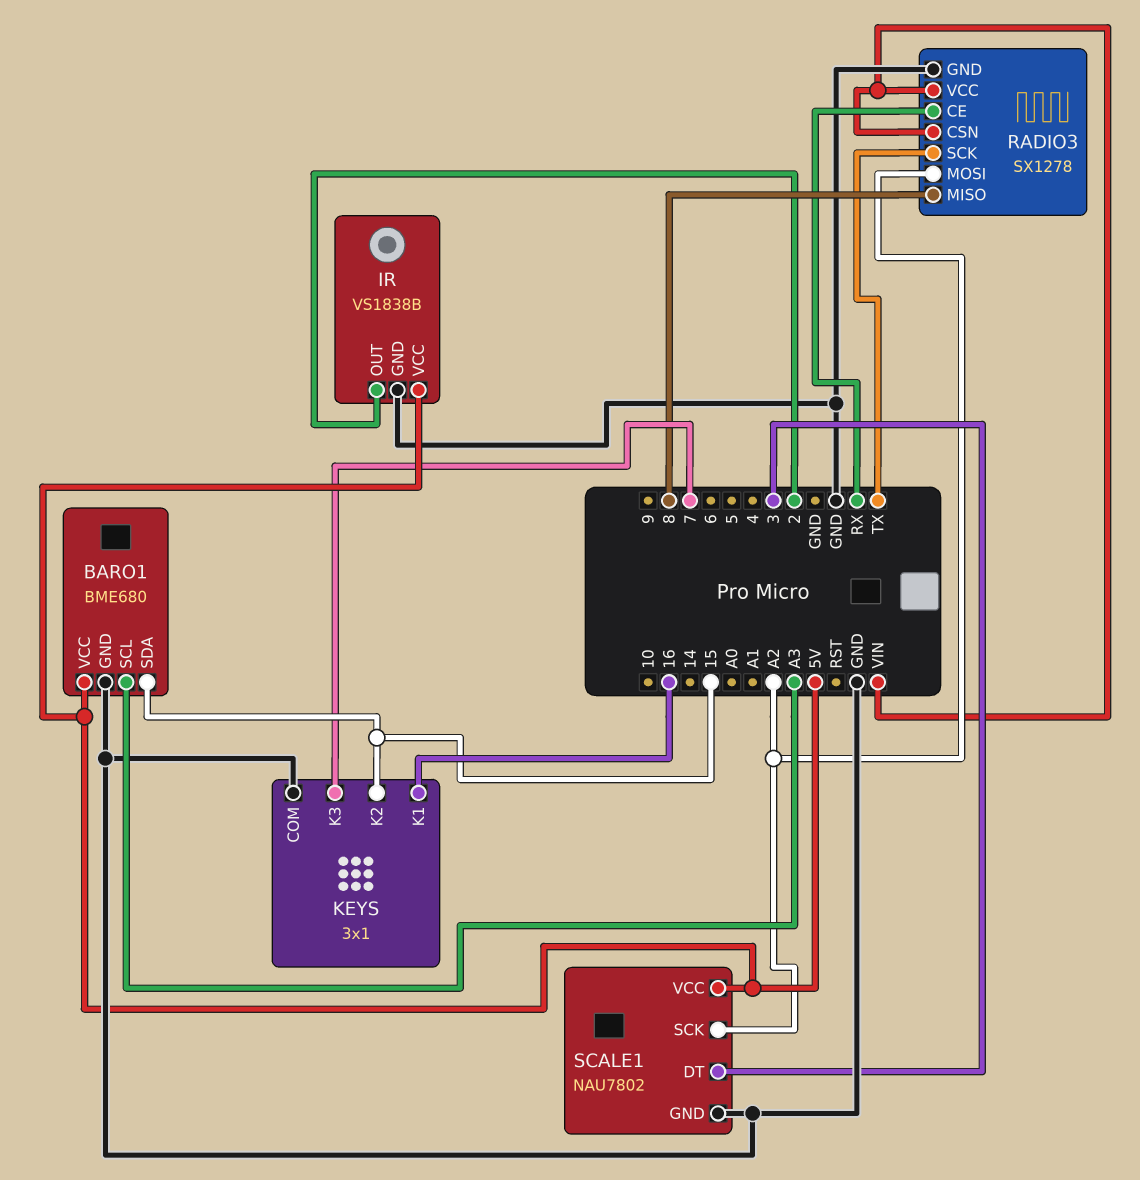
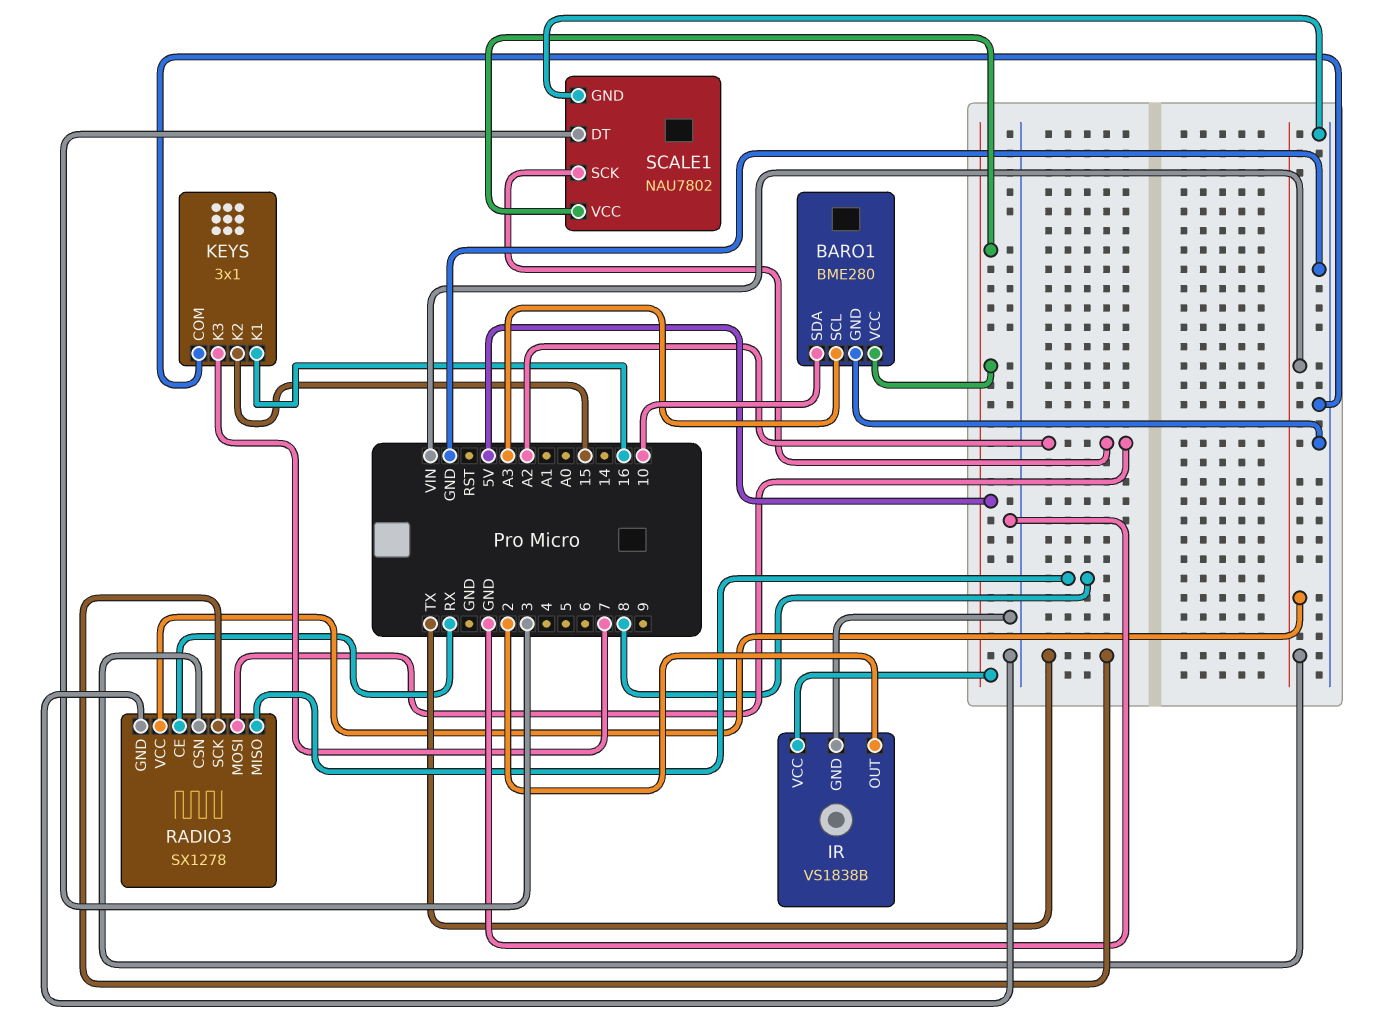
BARO1: BME680 -> BME280
BARO1 pin SDA: 15 -> 10

